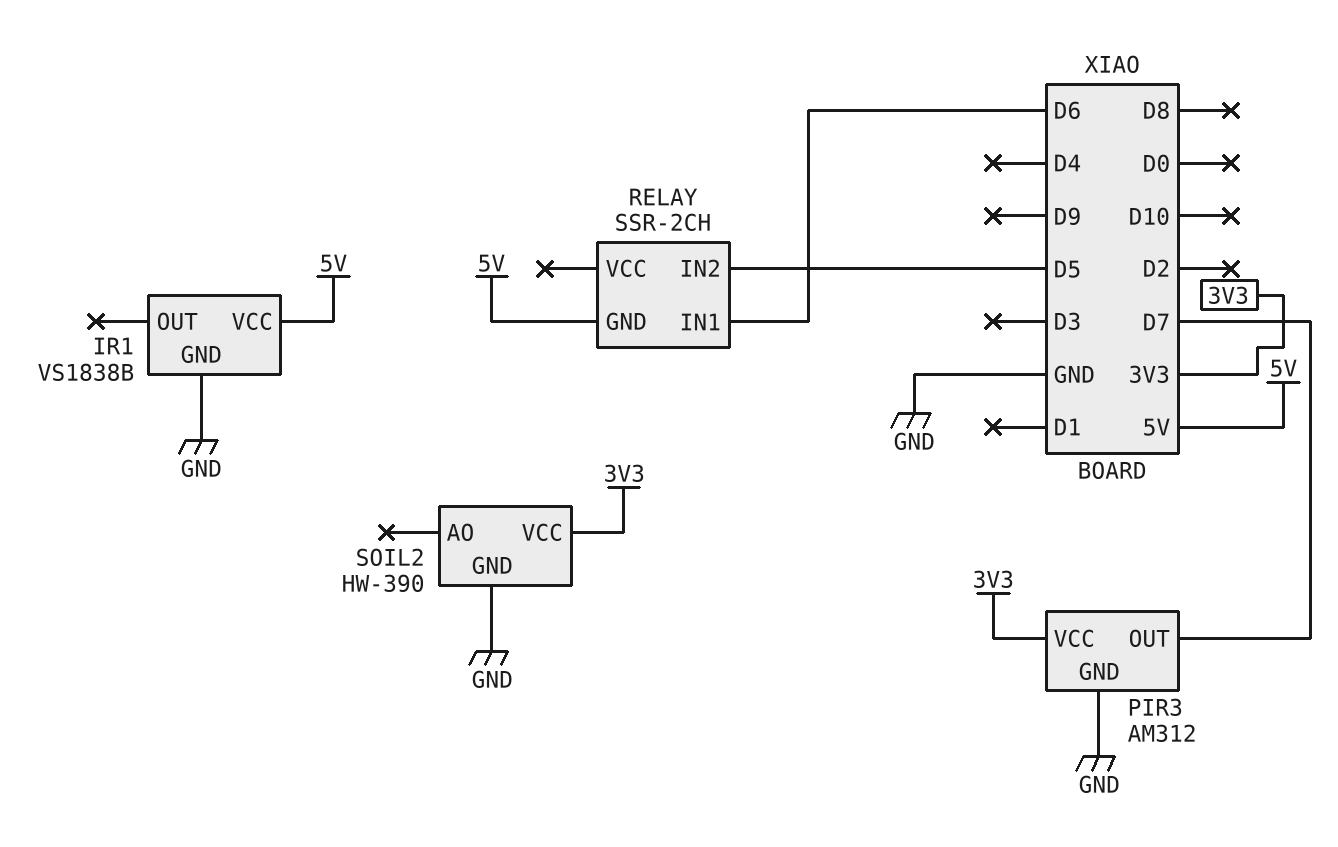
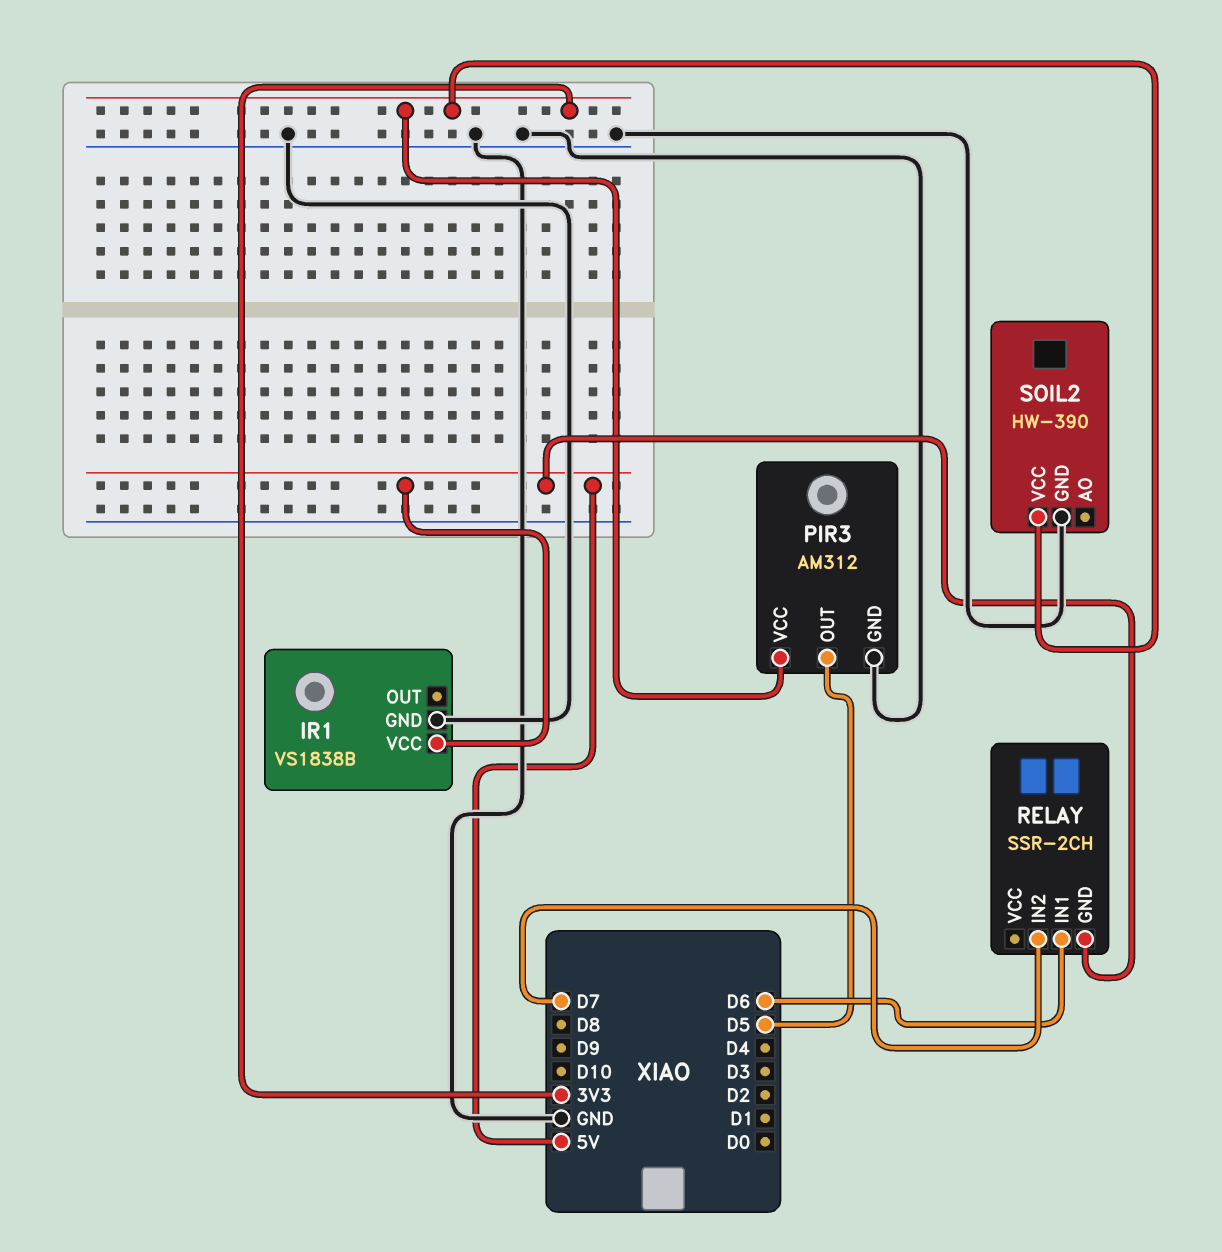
PIR3 pin OUT: D7 -> D5
RELAY pin IN2: D5 -> D7

